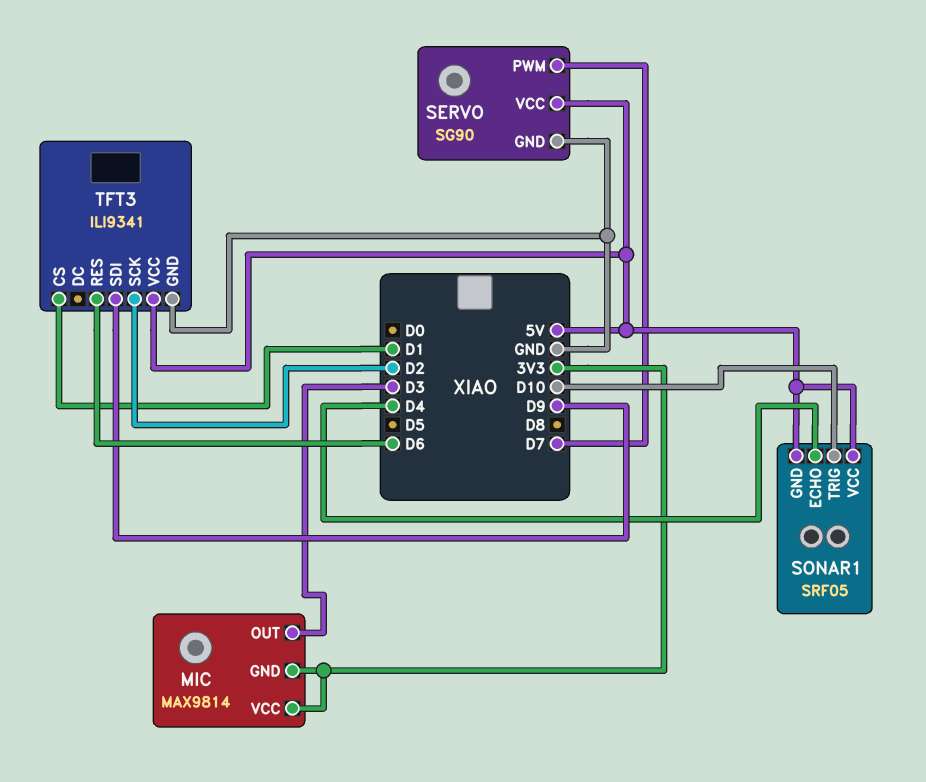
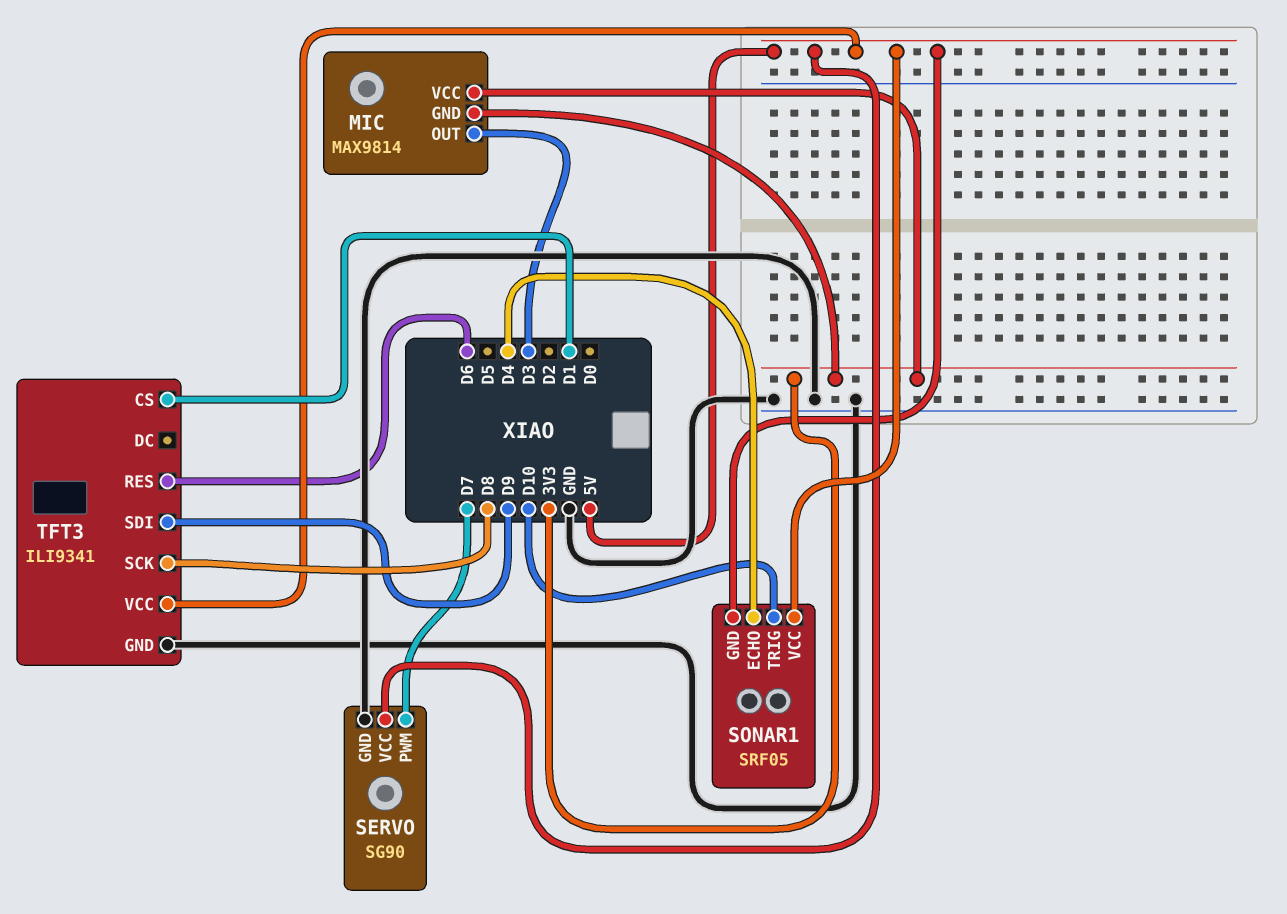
TFT3 pin SCK: D2 -> D8

